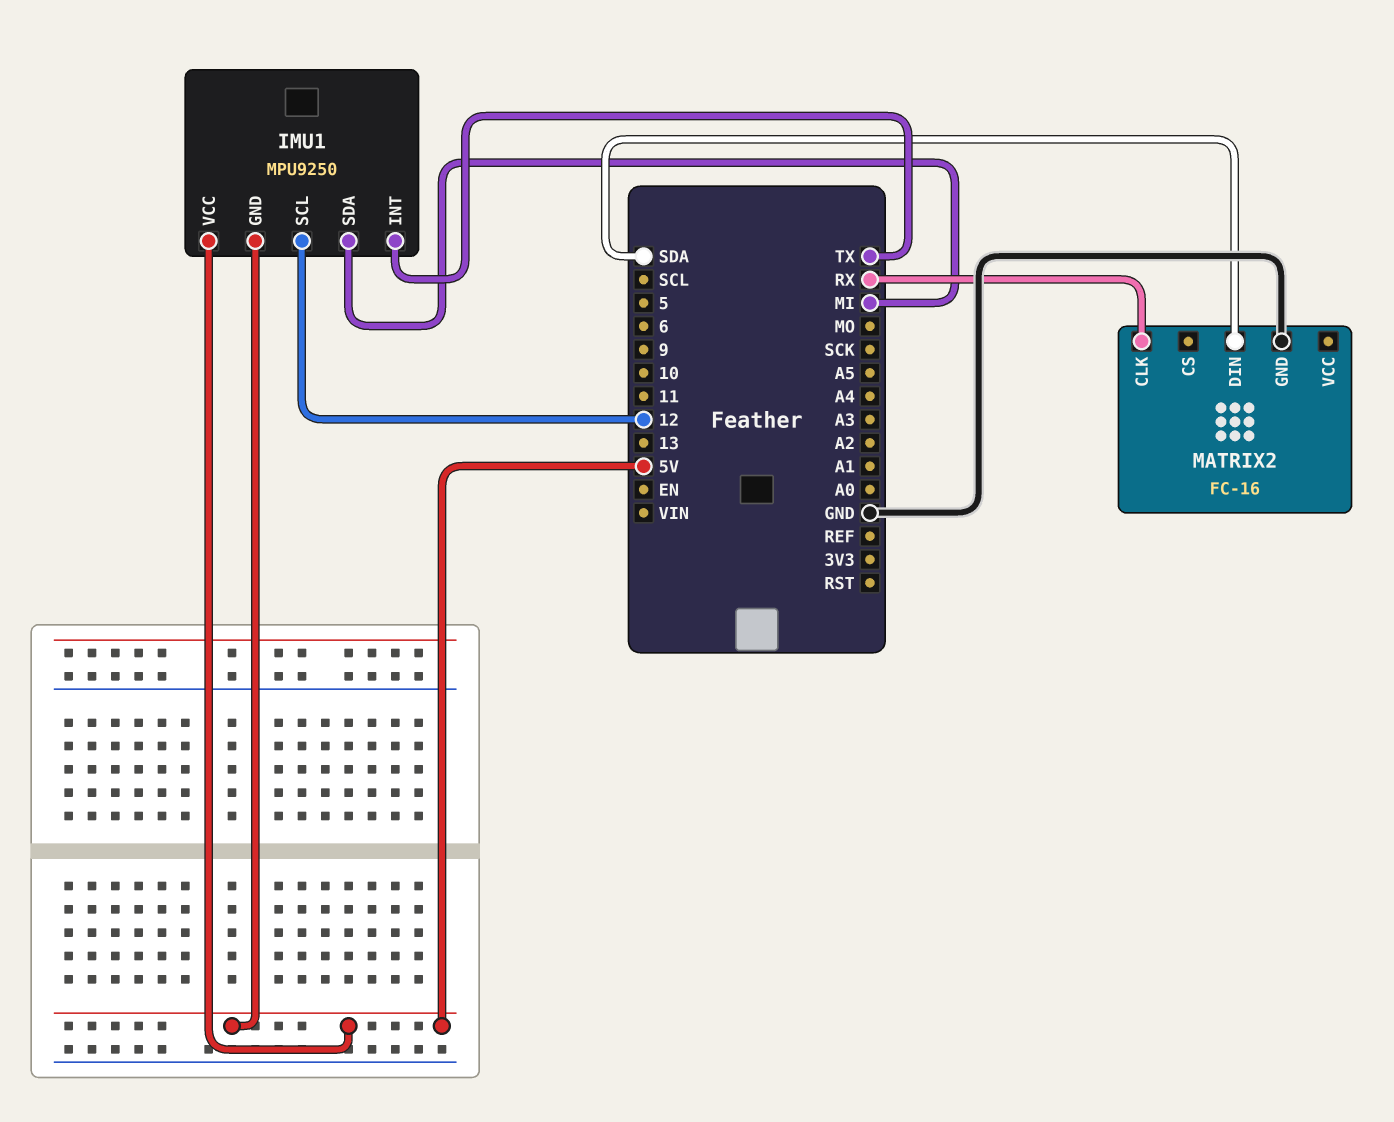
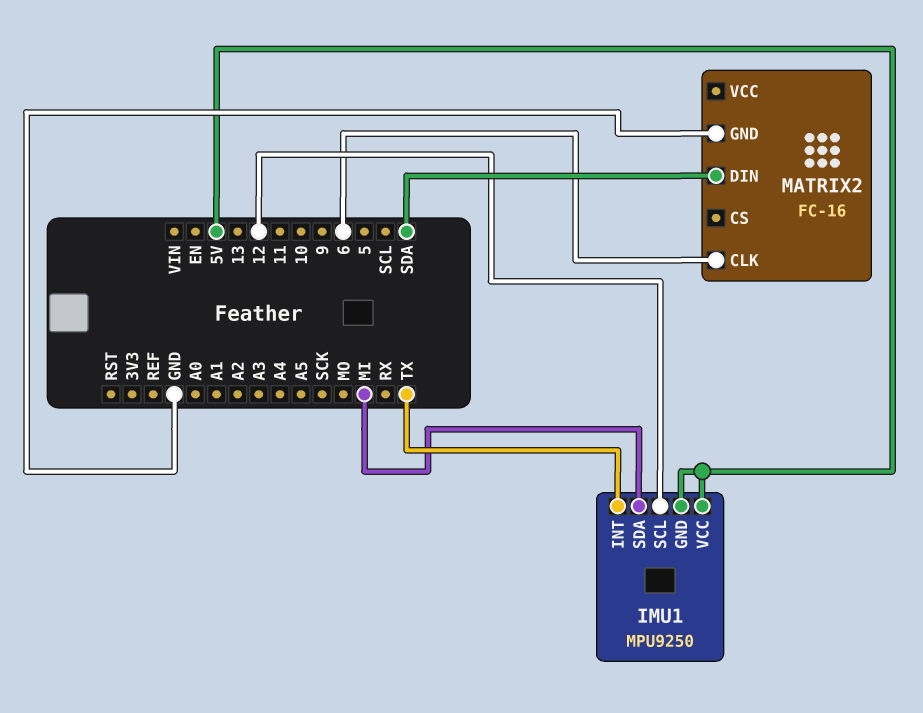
MATRIX2 pin CLK: RX -> 6

